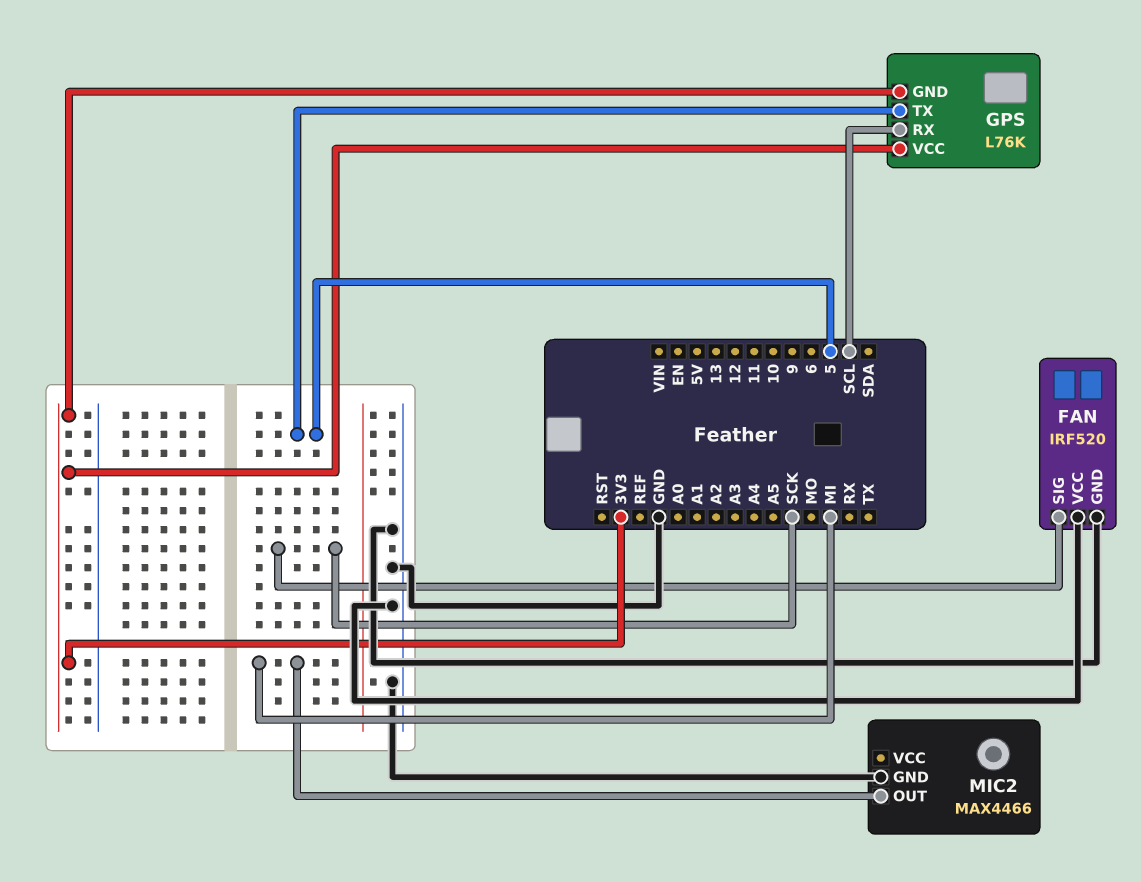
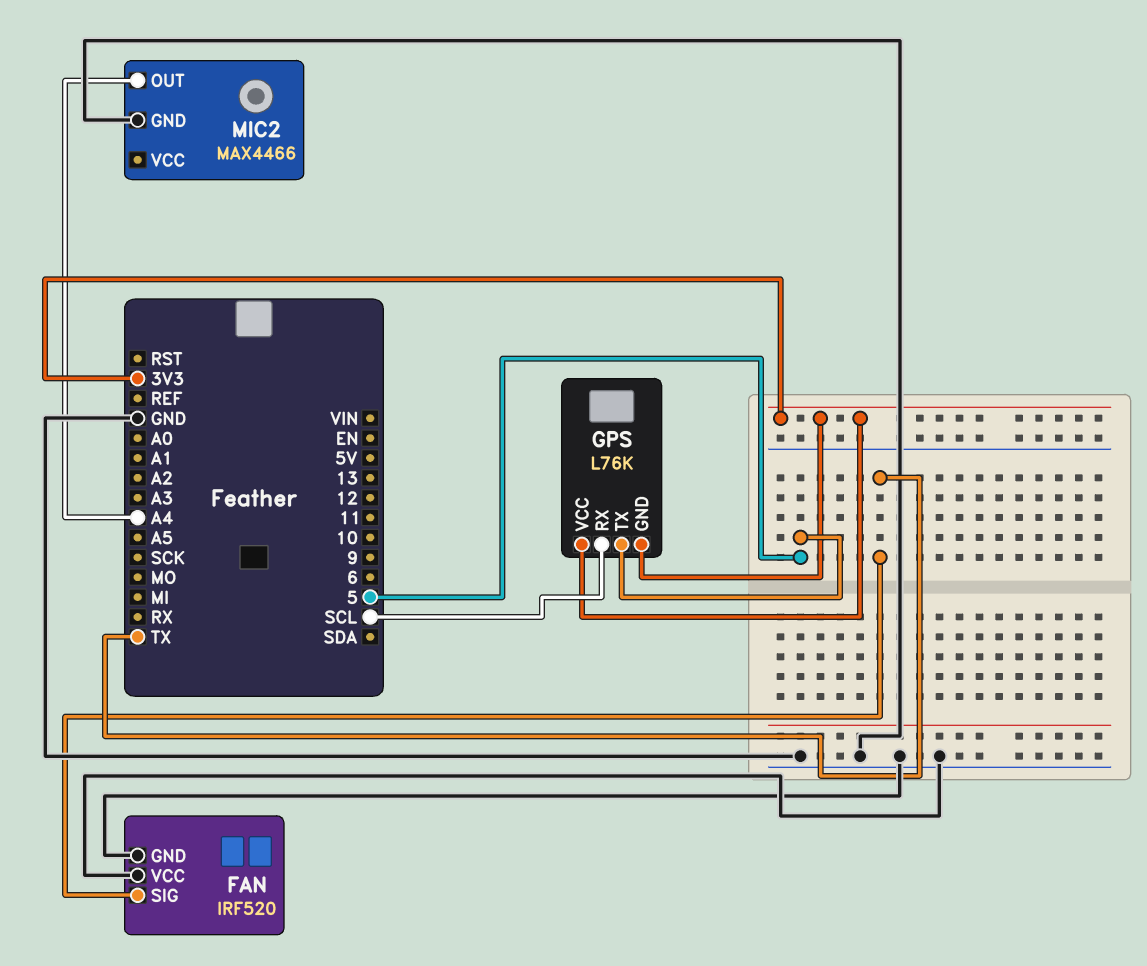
FAN pin SIG: SCK -> TX
MIC2 pin OUT: MI -> A4

